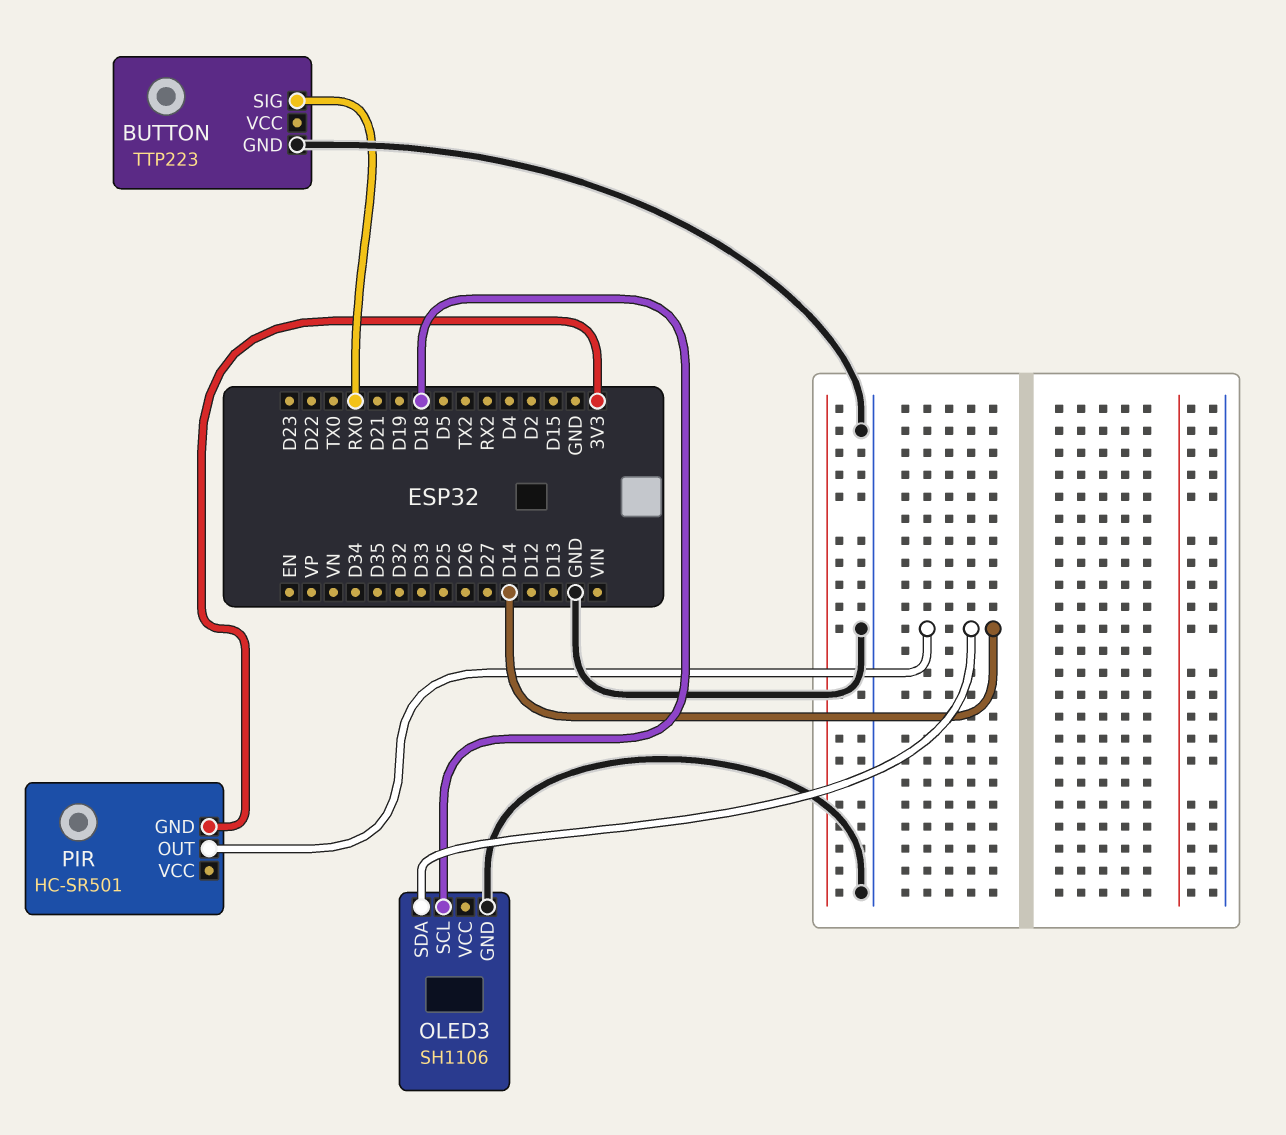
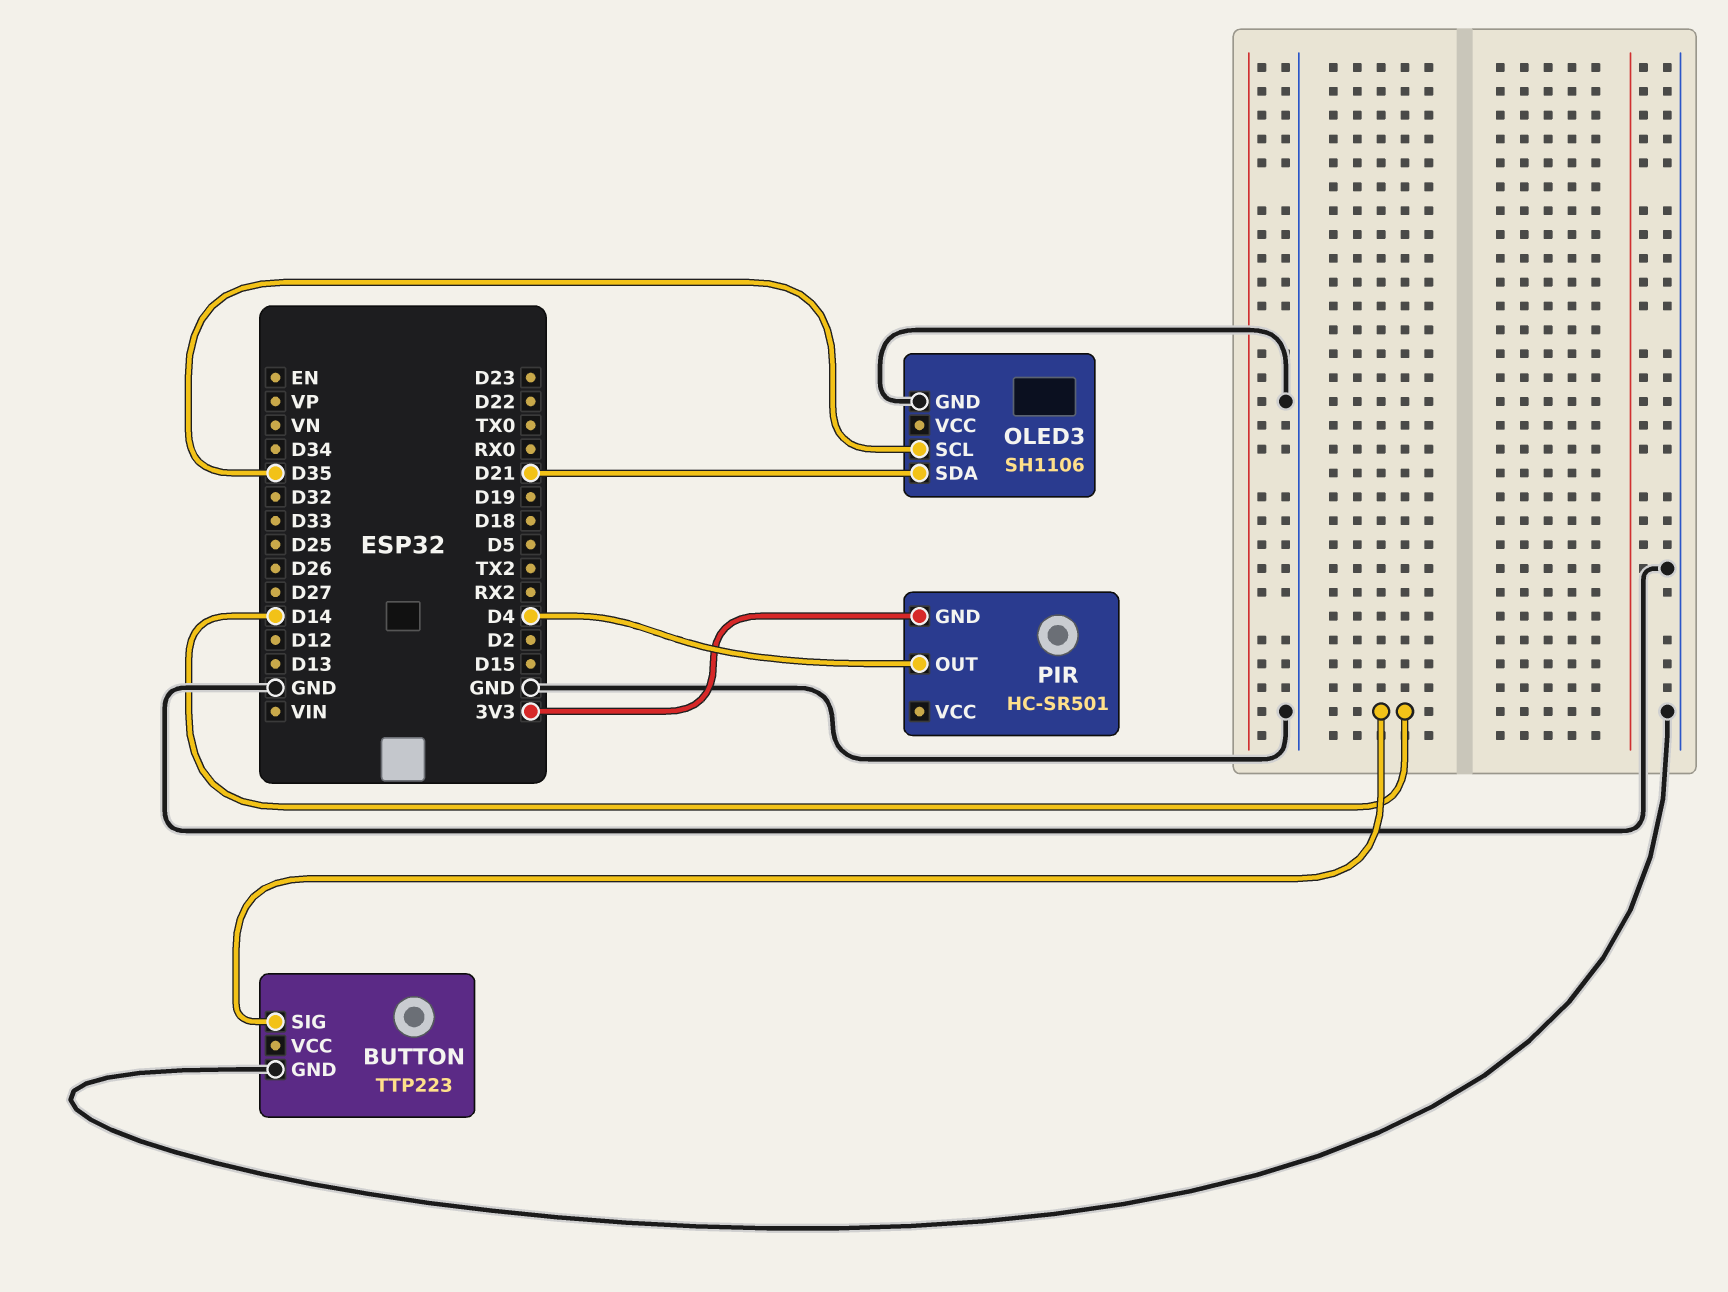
BUTTON pin SIG: RX0 -> D14
OLED3 pin SCL: D18 -> D35
OLED3 pin SDA: D14 -> D21
PIR pin OUT: D14 -> D4

